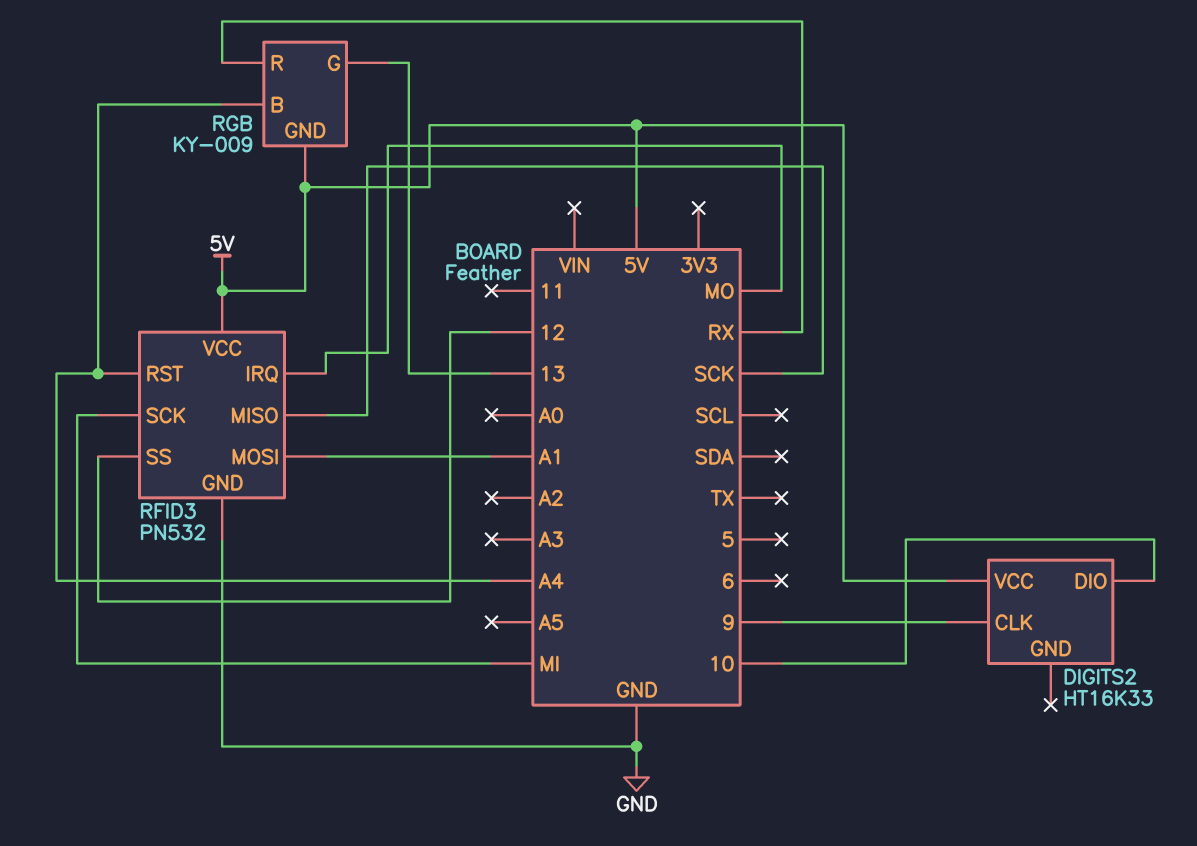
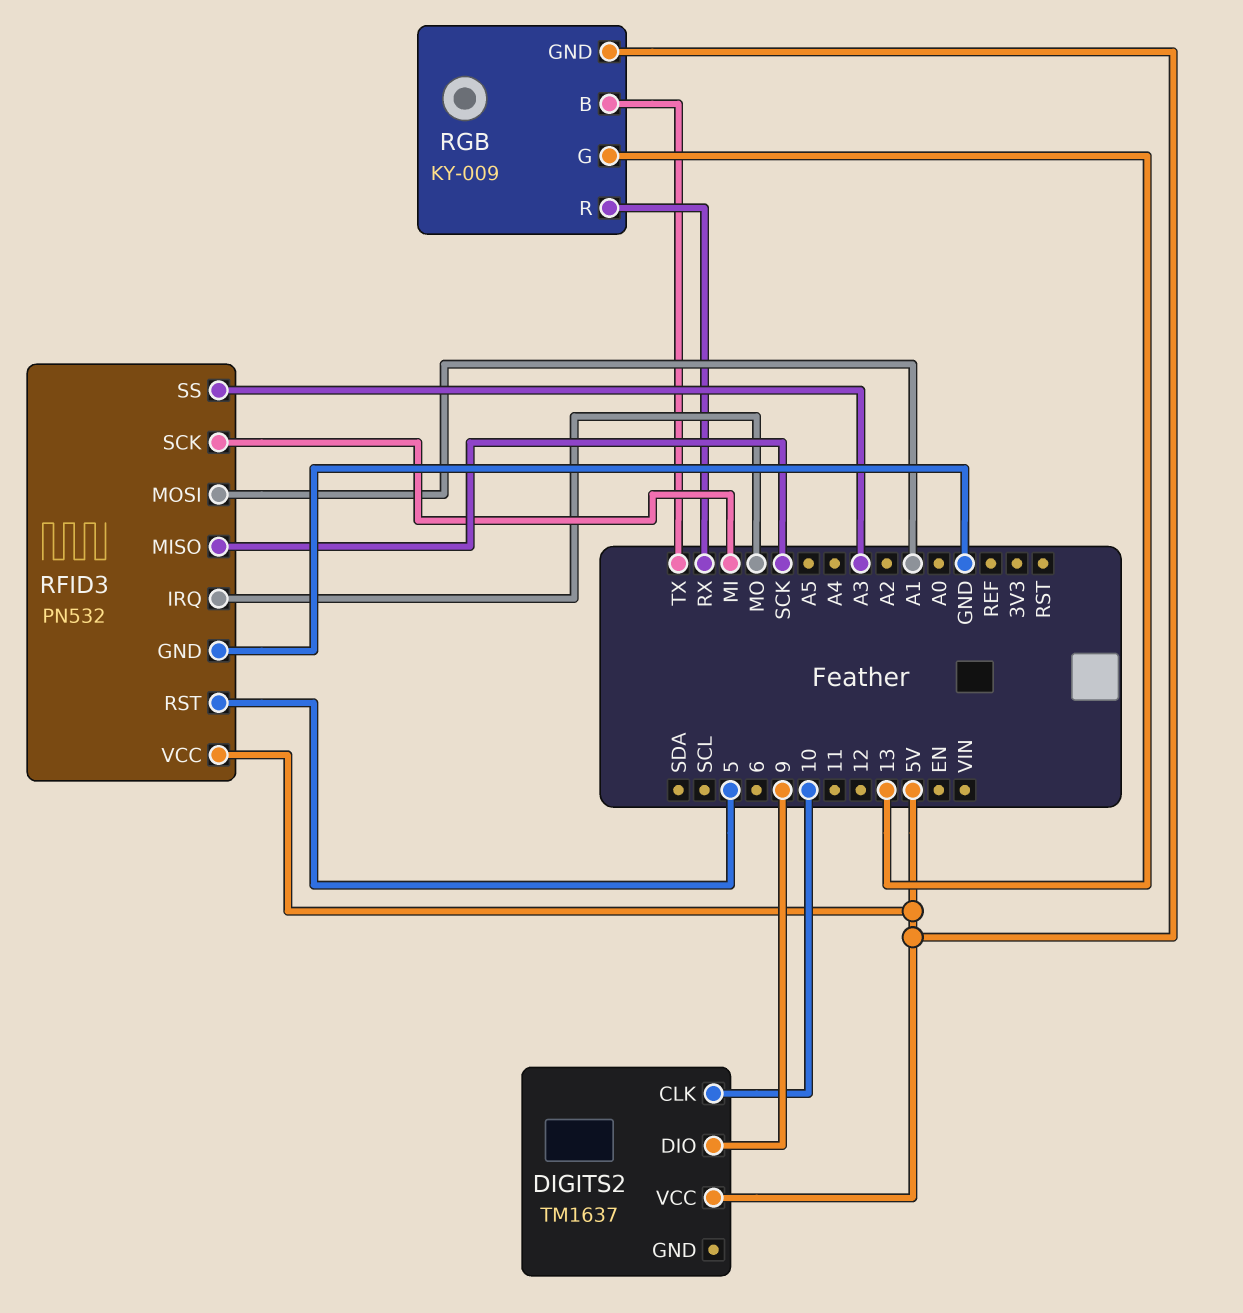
DIGITS2: HT16K33 -> TM1637
DIGITS2 pin CLK: 9 -> 10
DIGITS2 pin DIO: 10 -> 9
RFID3 pin RST: A4 -> 5
RFID3 pin SS: 12 -> A3
RGB pin B: A4 -> TX

